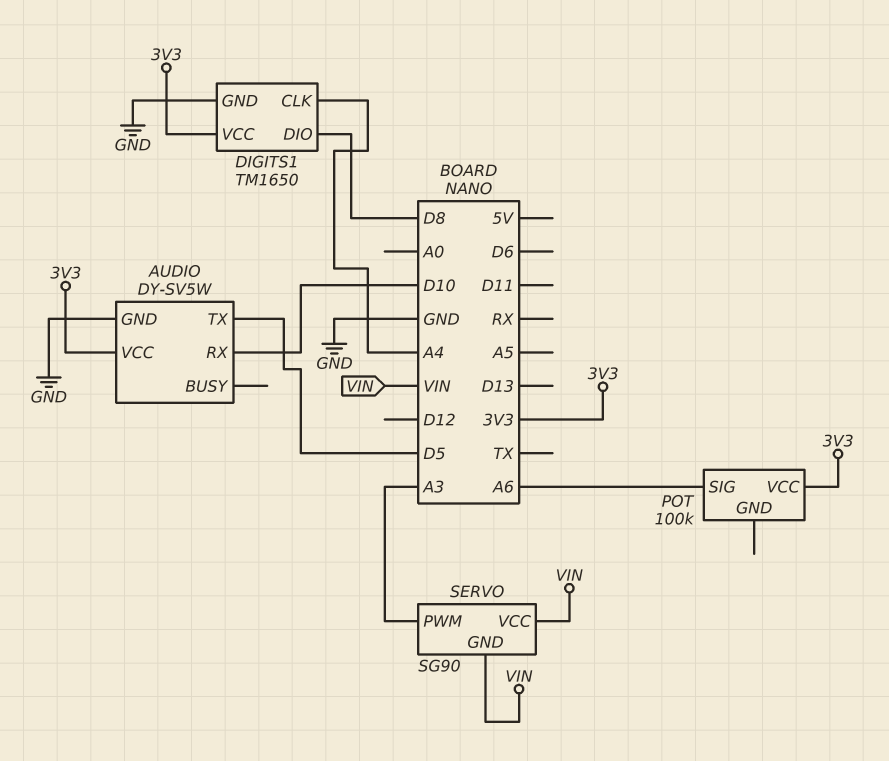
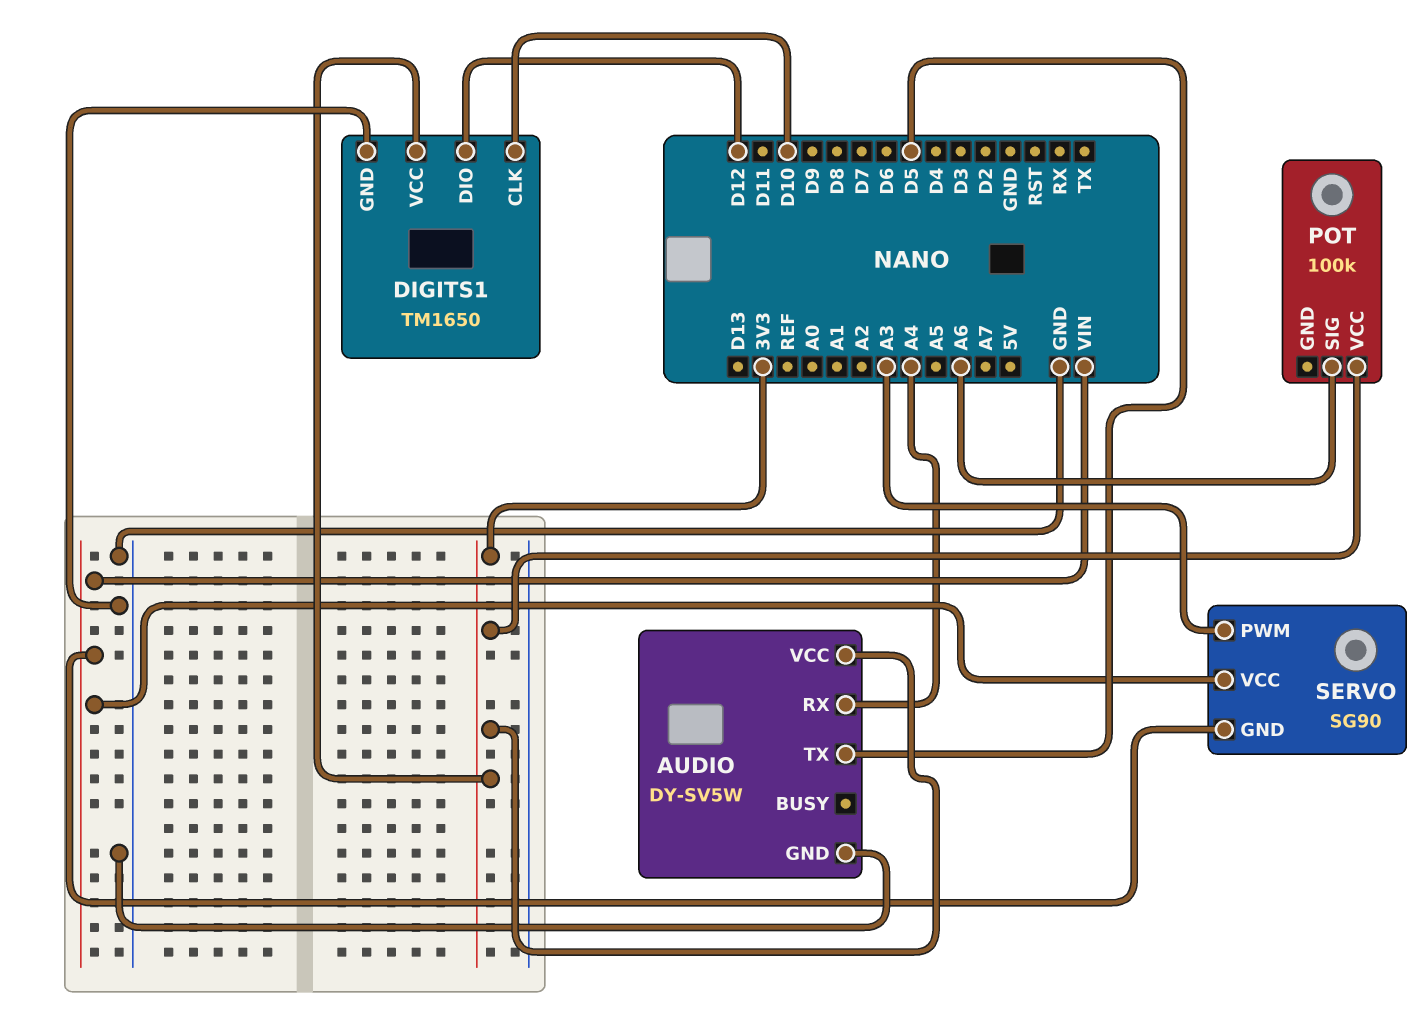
AUDIO pin RX: D10 -> A4
DIGITS1 pin CLK: A4 -> D10
DIGITS1 pin DIO: D8 -> D12

